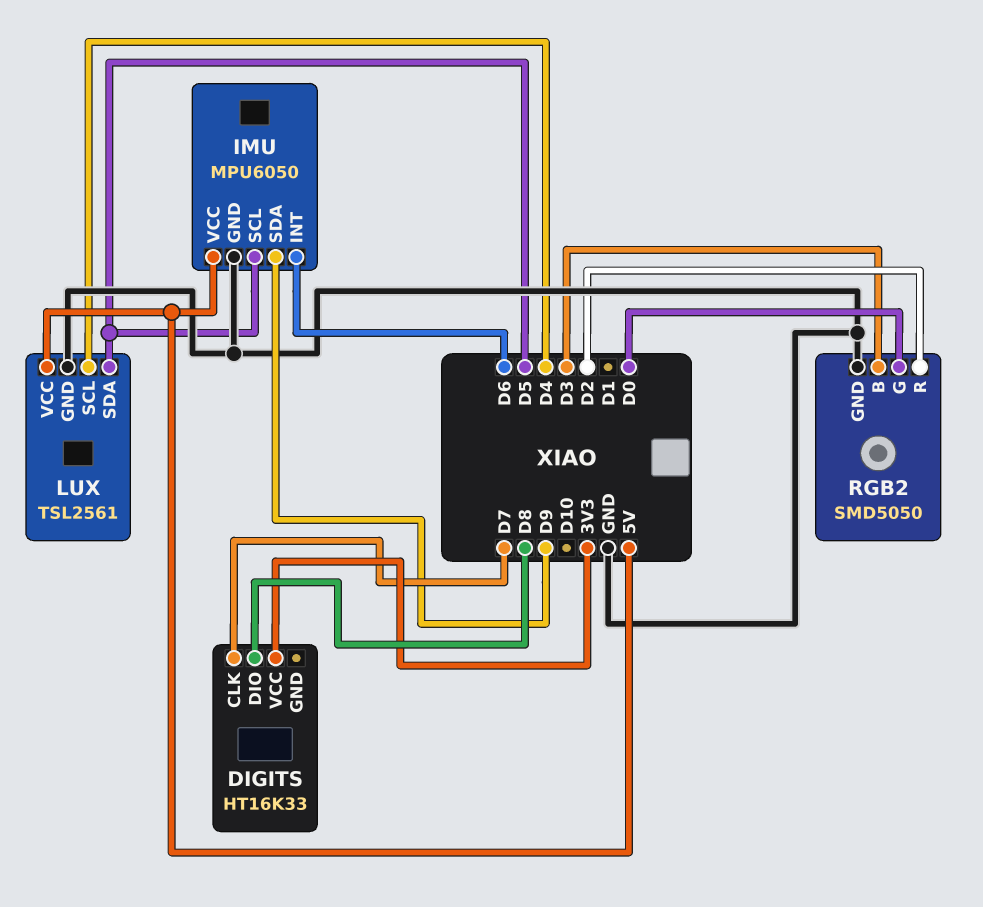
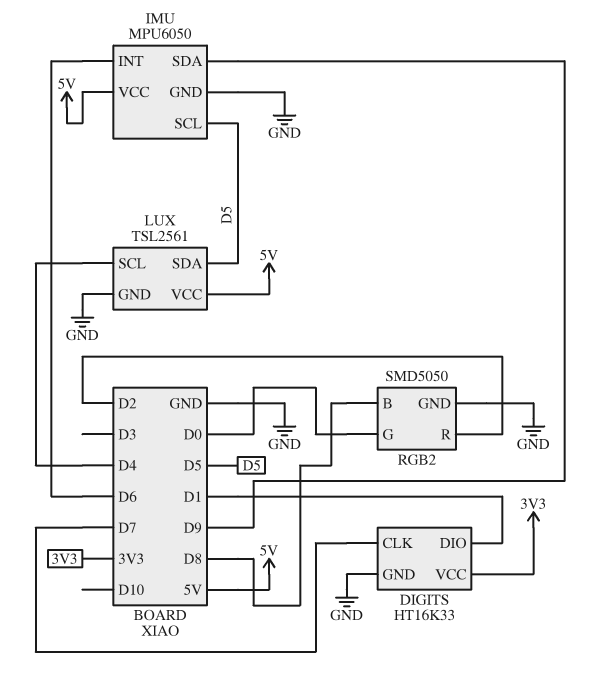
DIGITS pin DIO: D8 -> D1
DIGITS pin GND: none -> GND
RGB2 pin B: D3 -> D8

